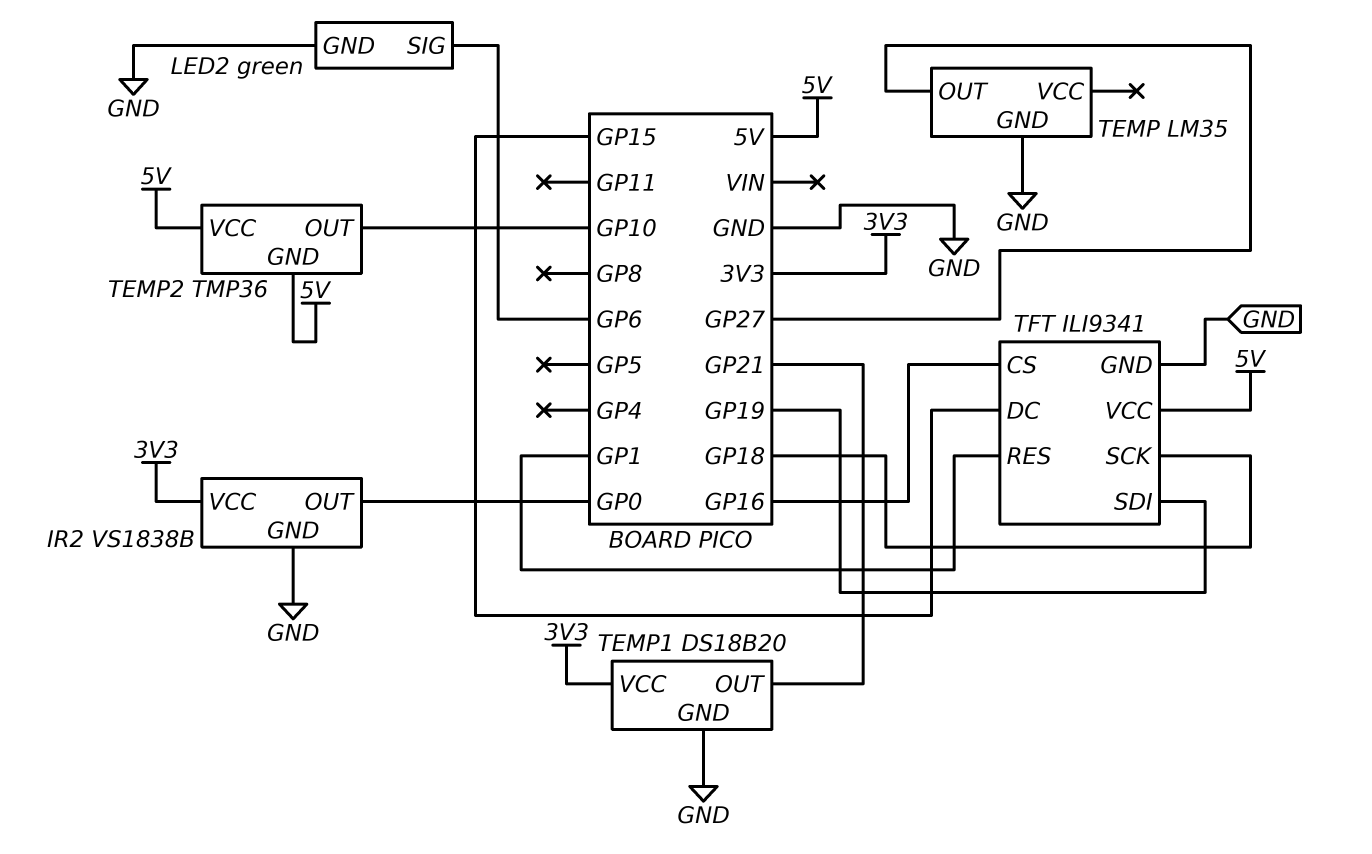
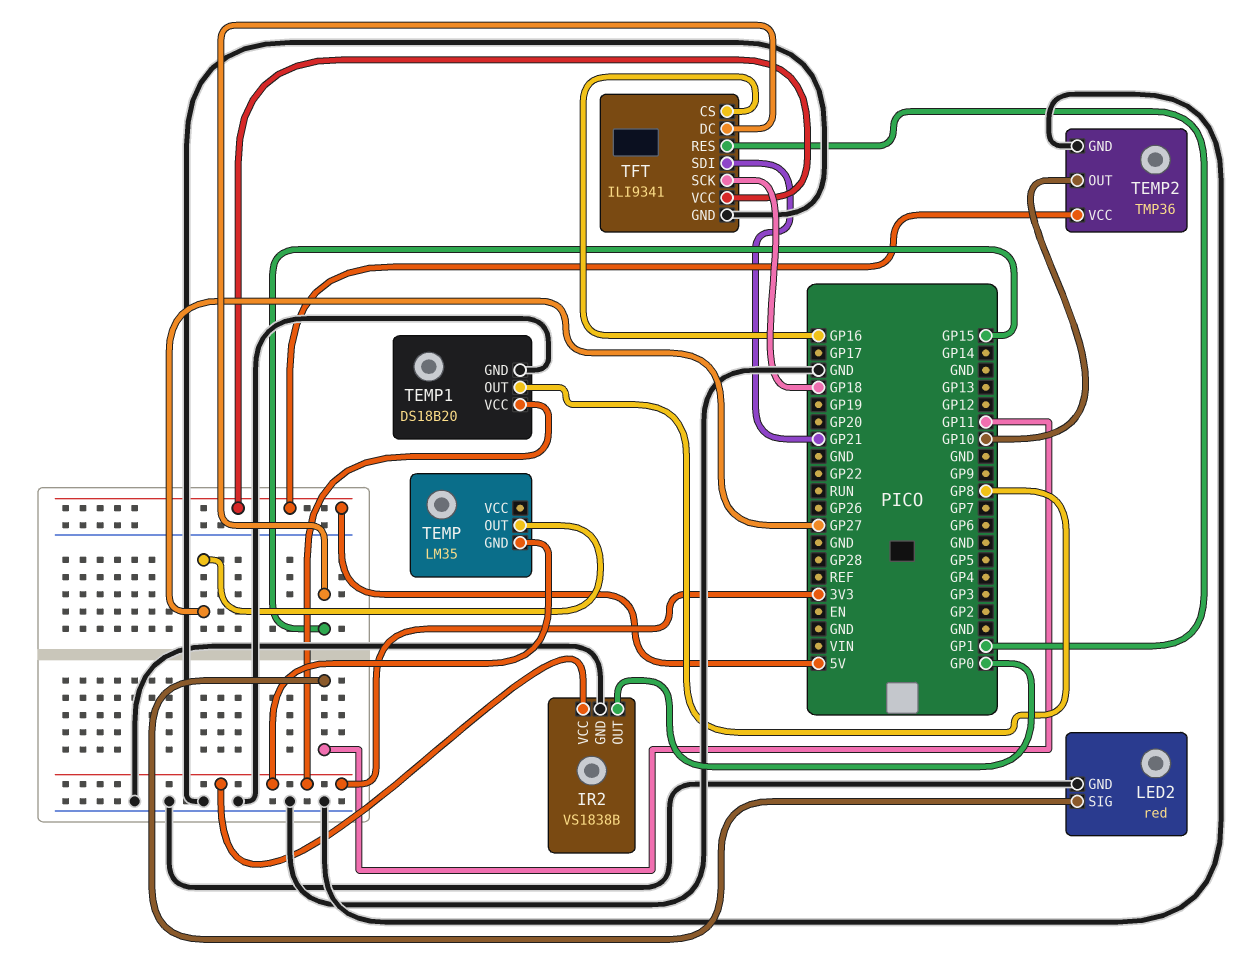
LED2: green -> red
LED2 pin SIG: GP6 -> GP11
TEMP pin GND: GND -> 3V3
TEMP1 pin OUT: GP21 -> GP8
TEMP2 pin GND: 5V -> GND
TFT pin SDI: GP19 -> GP21

